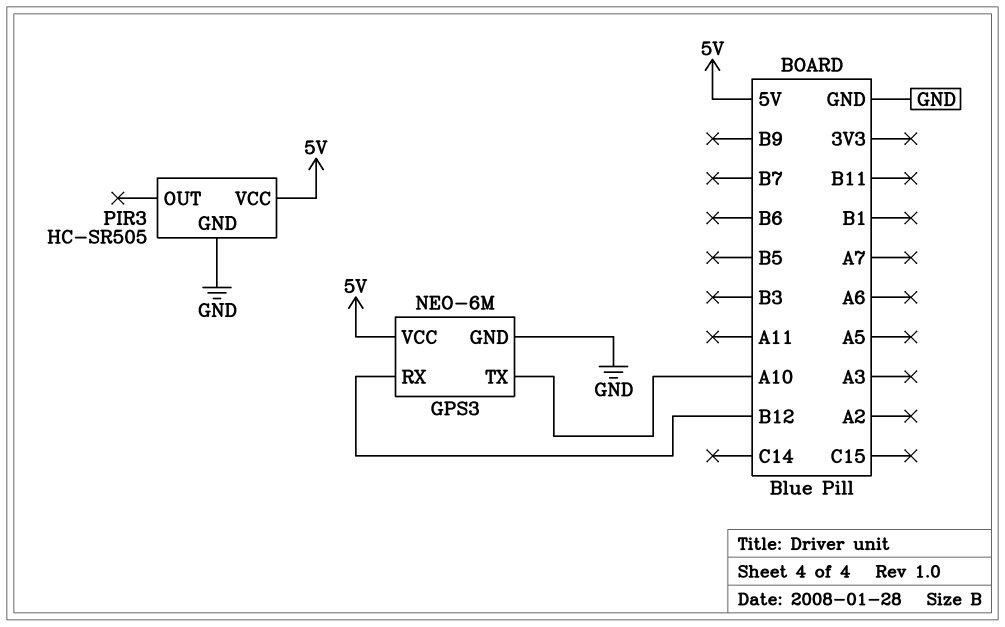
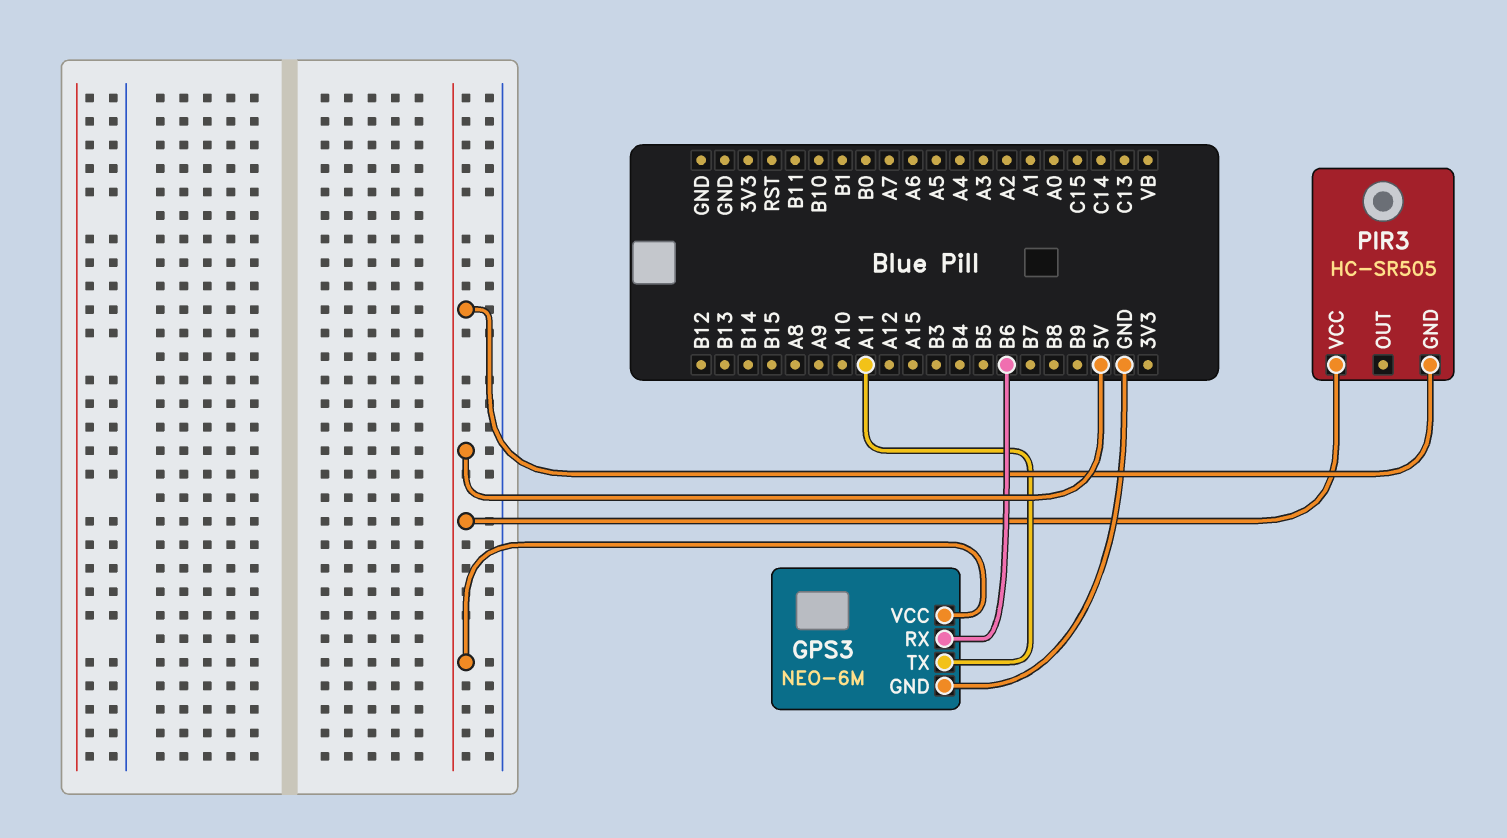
GPS3 pin RX: B12 -> B6
GPS3 pin TX: A10 -> A11
PIR3 pin GND: GND -> 5V

